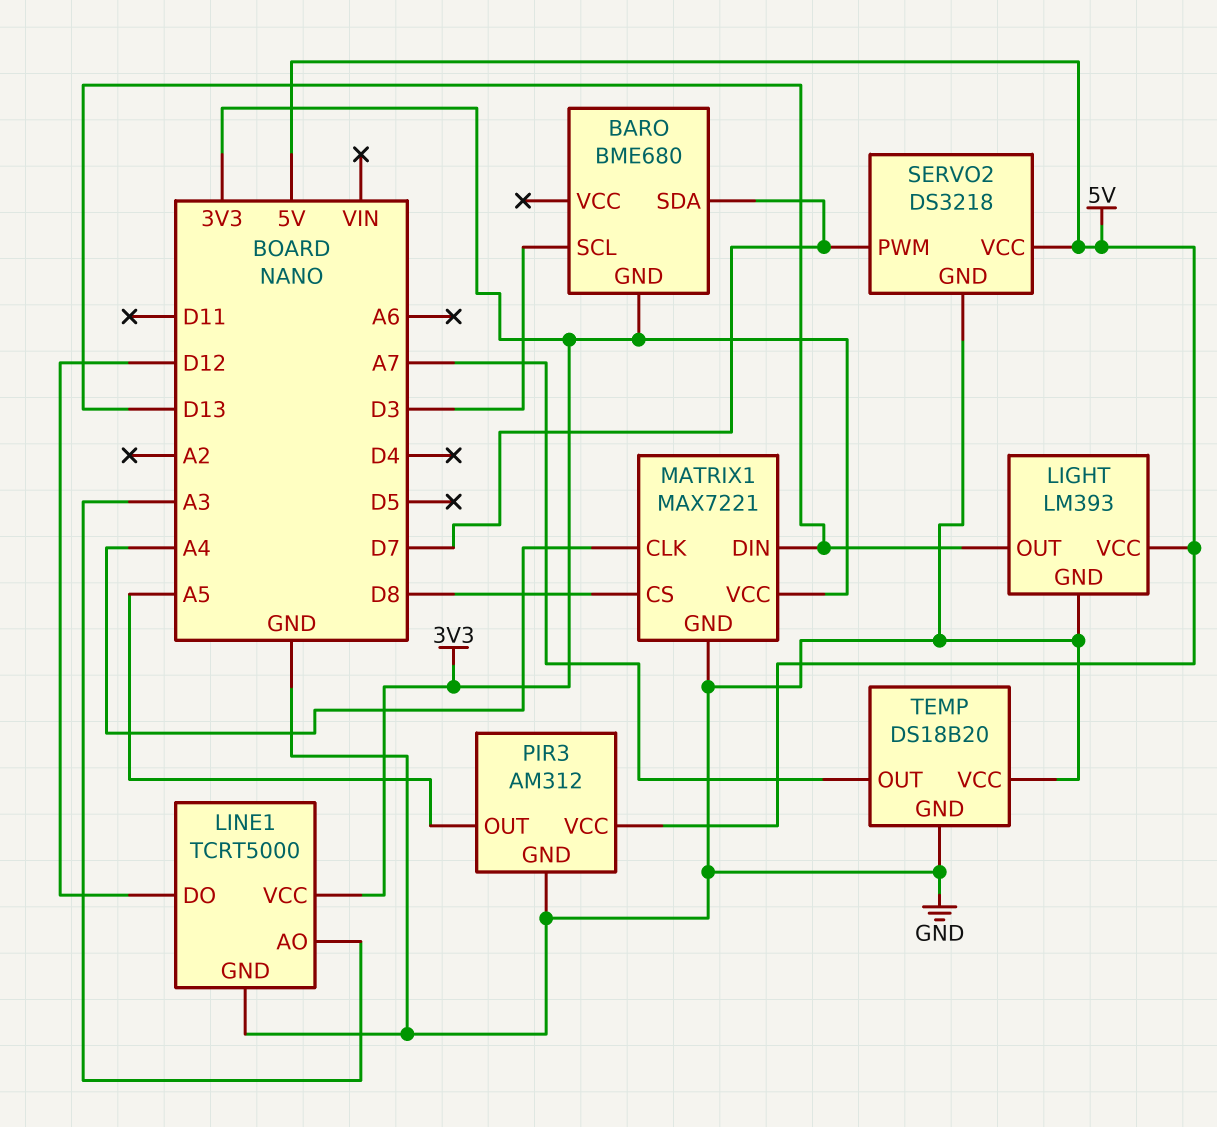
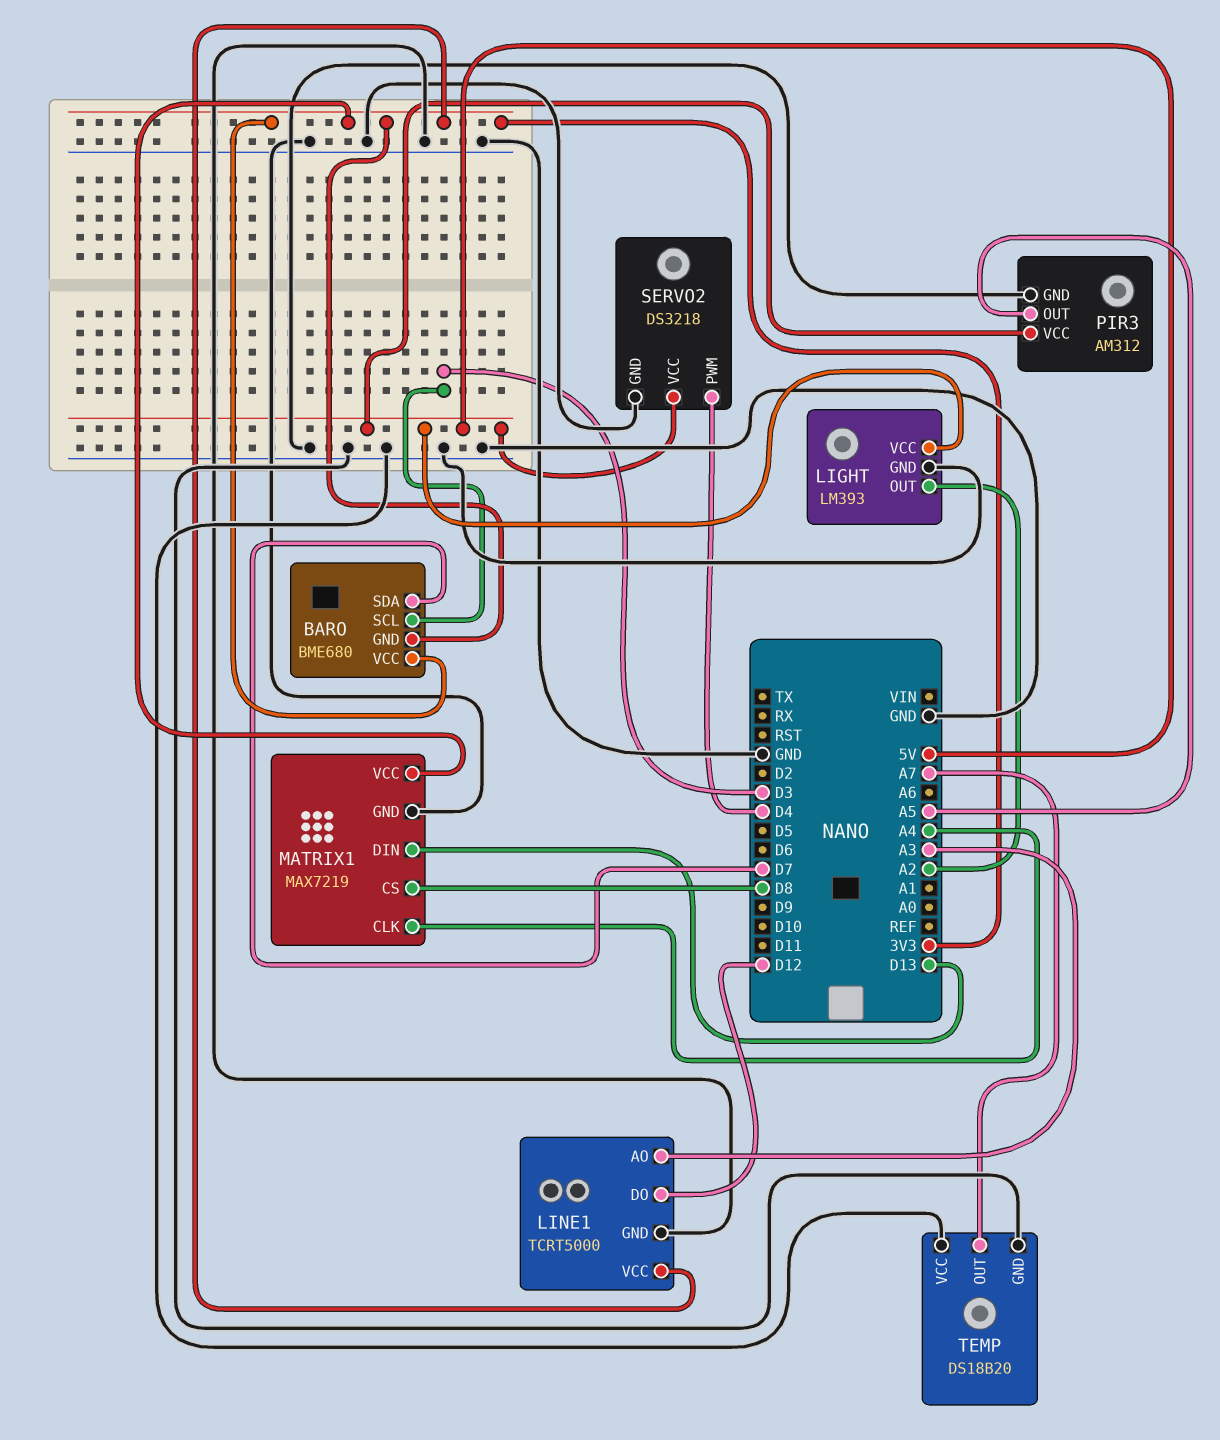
BARO pin VCC: none -> 3V3
LIGHT pin OUT: D13 -> A2
MATRIX1: MAX7221 -> MAX7219
SERVO2 pin PWM: D7 -> D4

